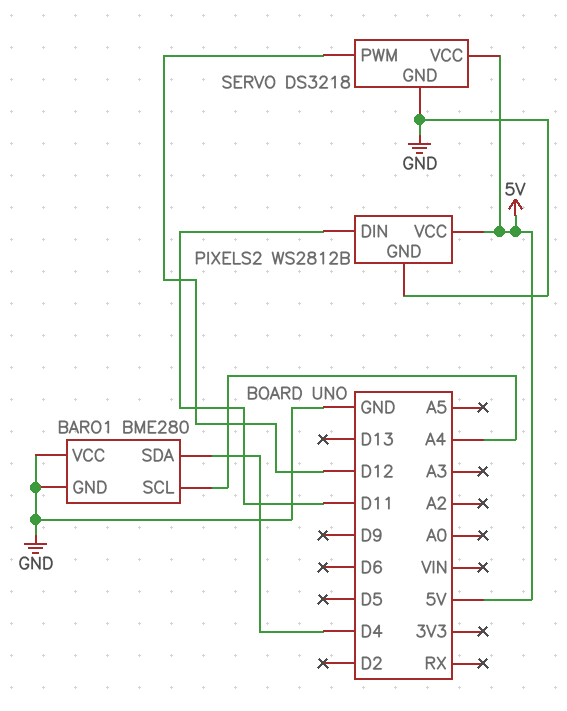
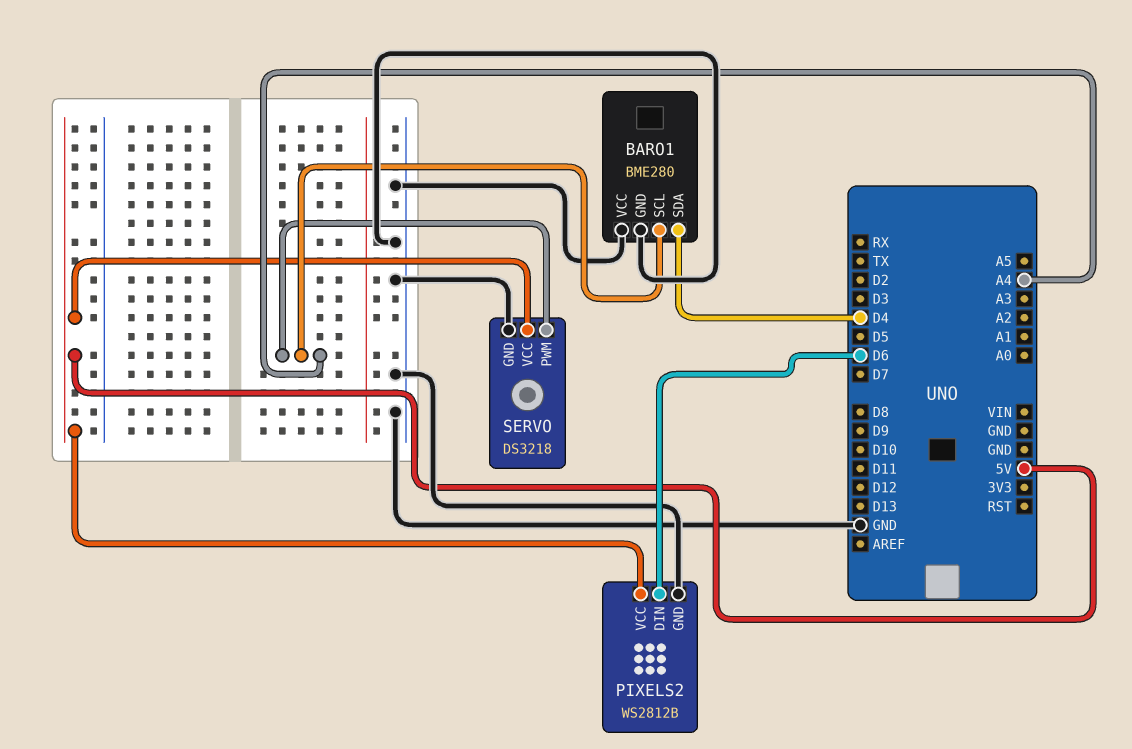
PIXELS2 pin DIN: D11 -> D6
SERVO pin PWM: D12 -> A4

